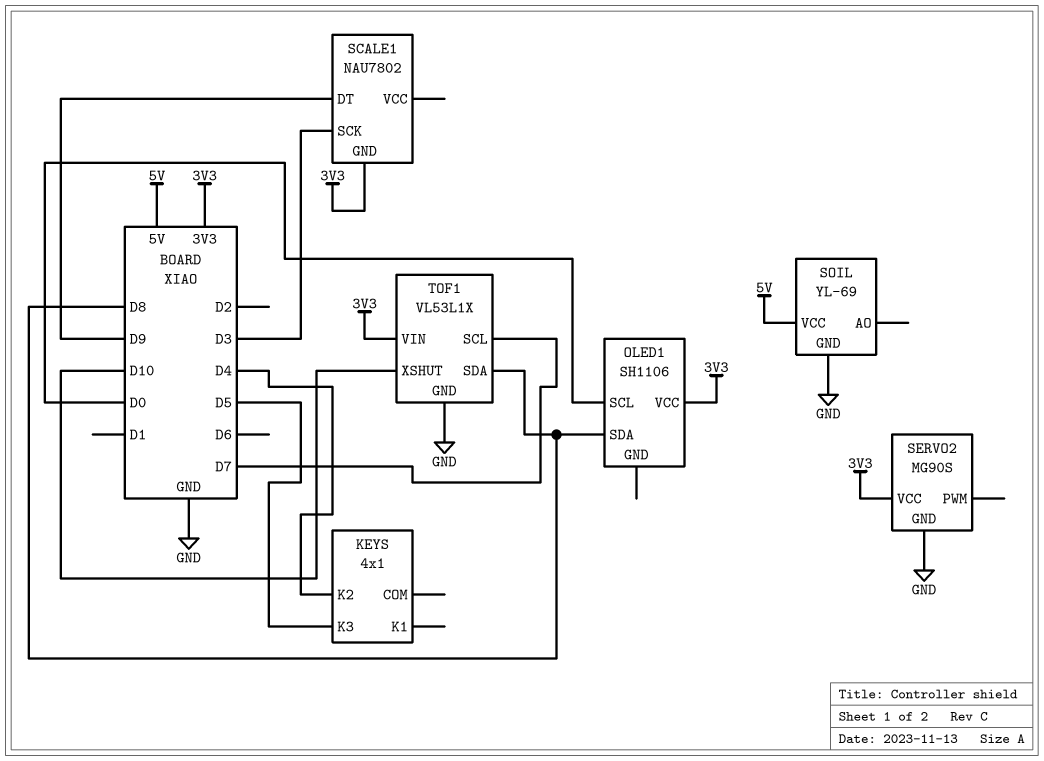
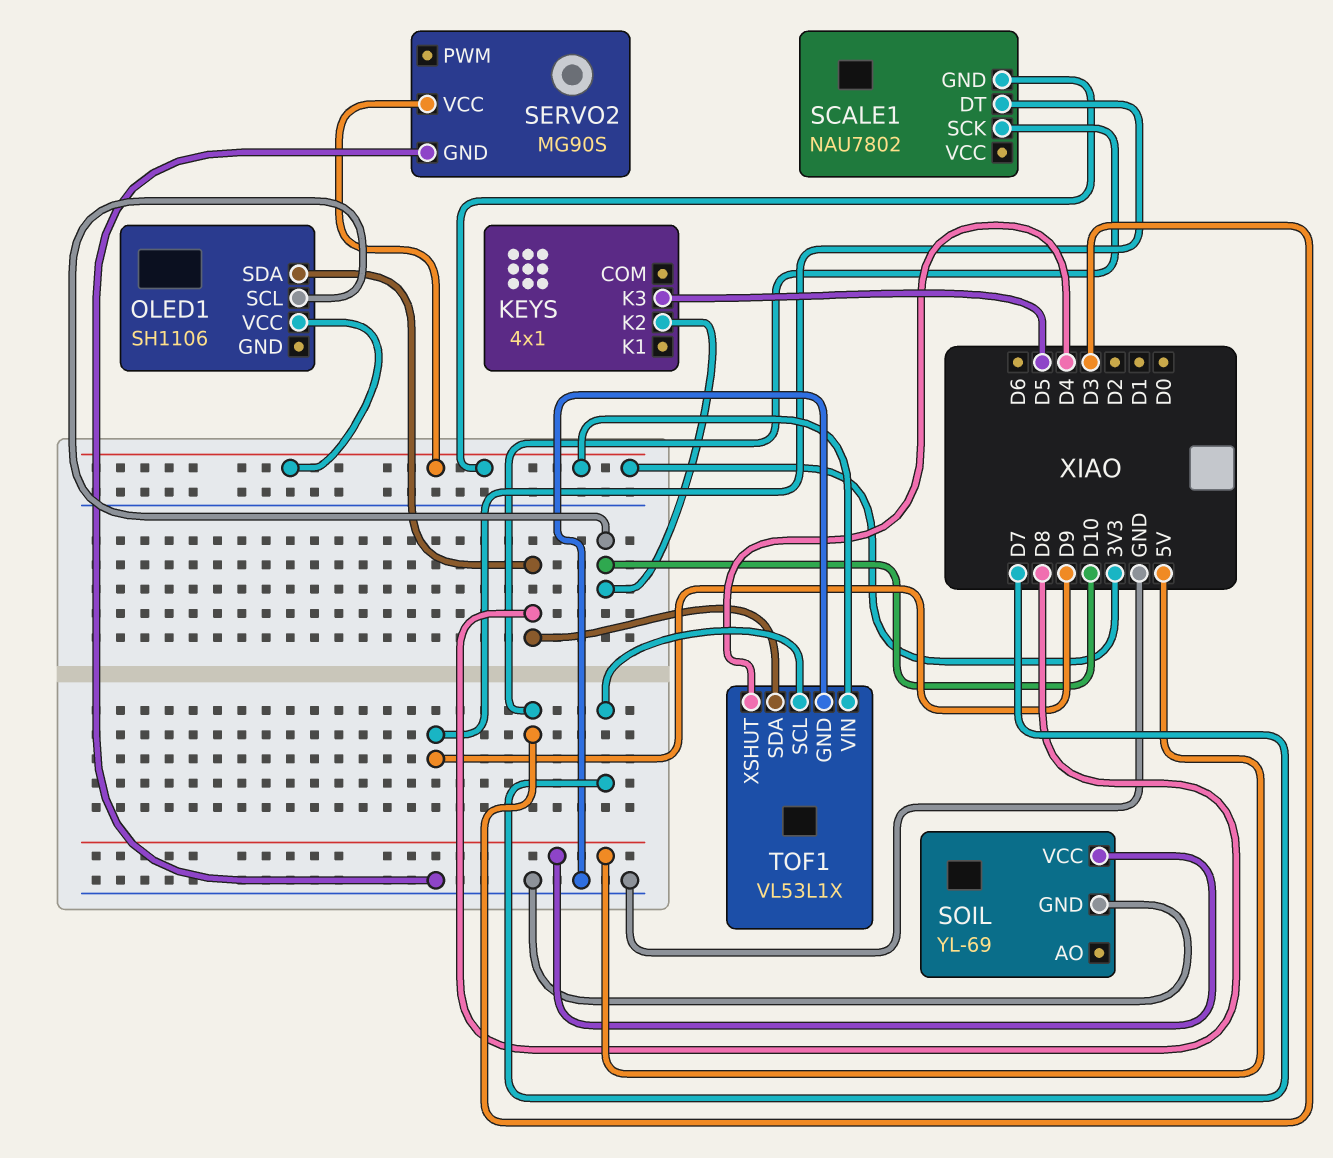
KEYS pin K2: D4 -> D10
OLED1 pin SCL: D0 -> D10
TOF1 pin XSHUT: D10 -> D4

